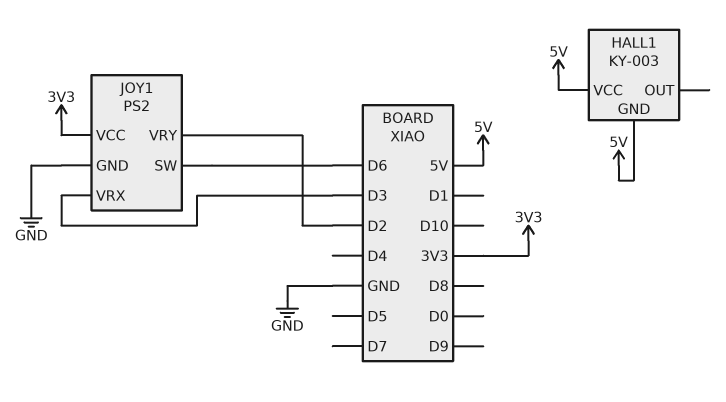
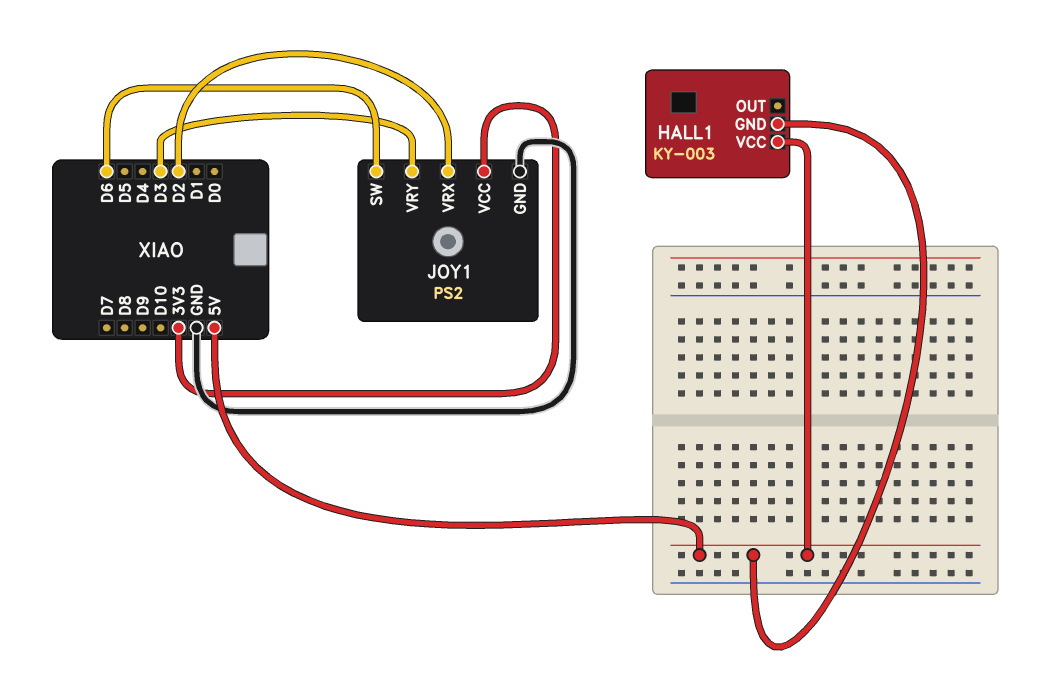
JOY1 pin VRX: D3 -> D2
JOY1 pin VRY: D2 -> D3

